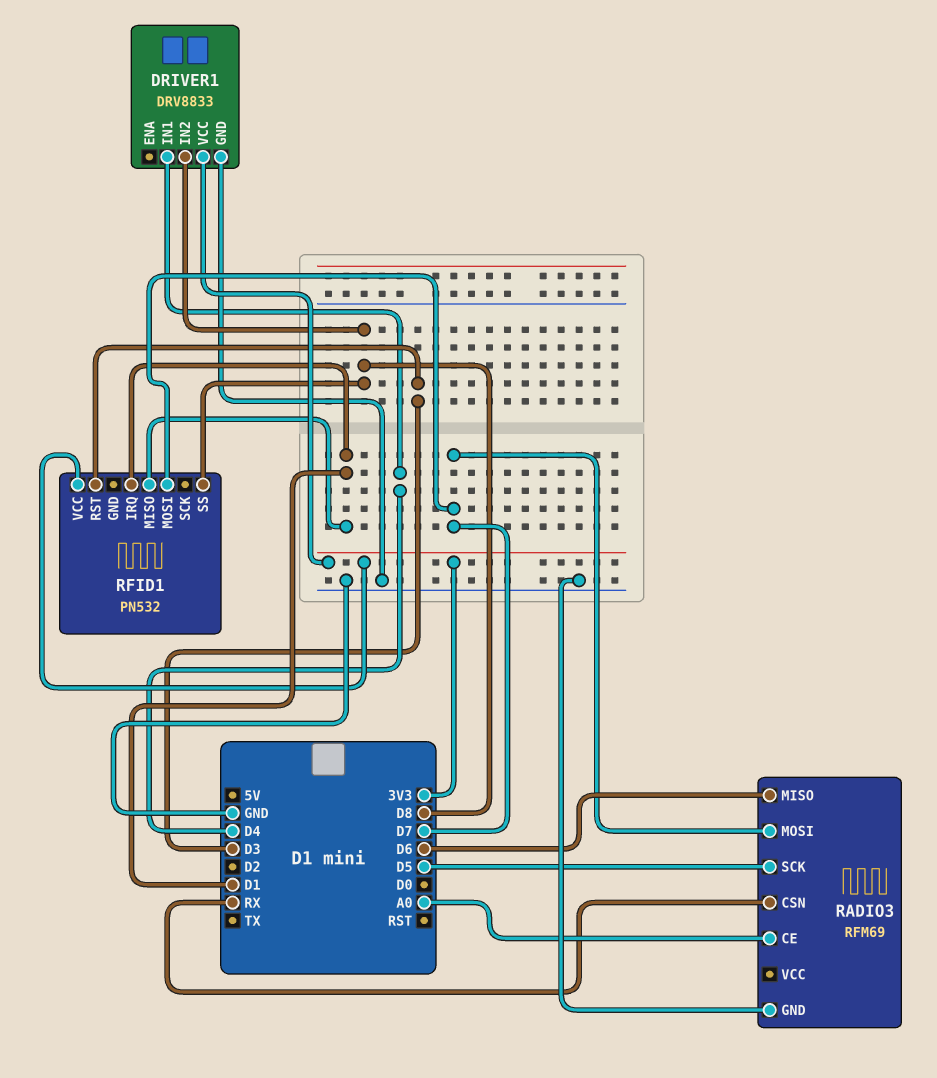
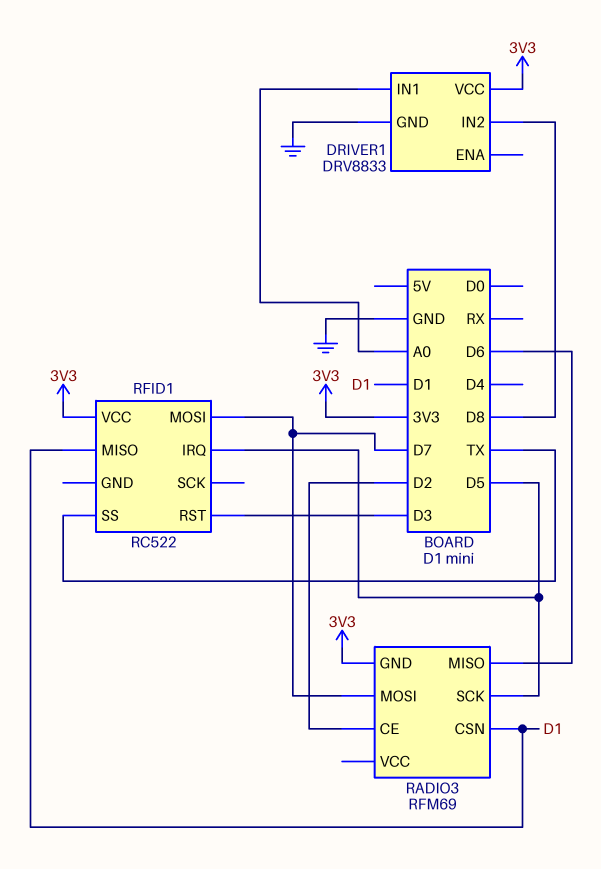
DRIVER1 pin IN1: D4 -> A0
RADIO3 pin CE: A0 -> D2
RADIO3 pin CSN: RX -> D1
RADIO3 pin GND: GND -> 3V3
RFID1: PN532 -> RC522
RFID1 pin IRQ: D1 -> D5
RFID1 pin SS: D8 -> TX

